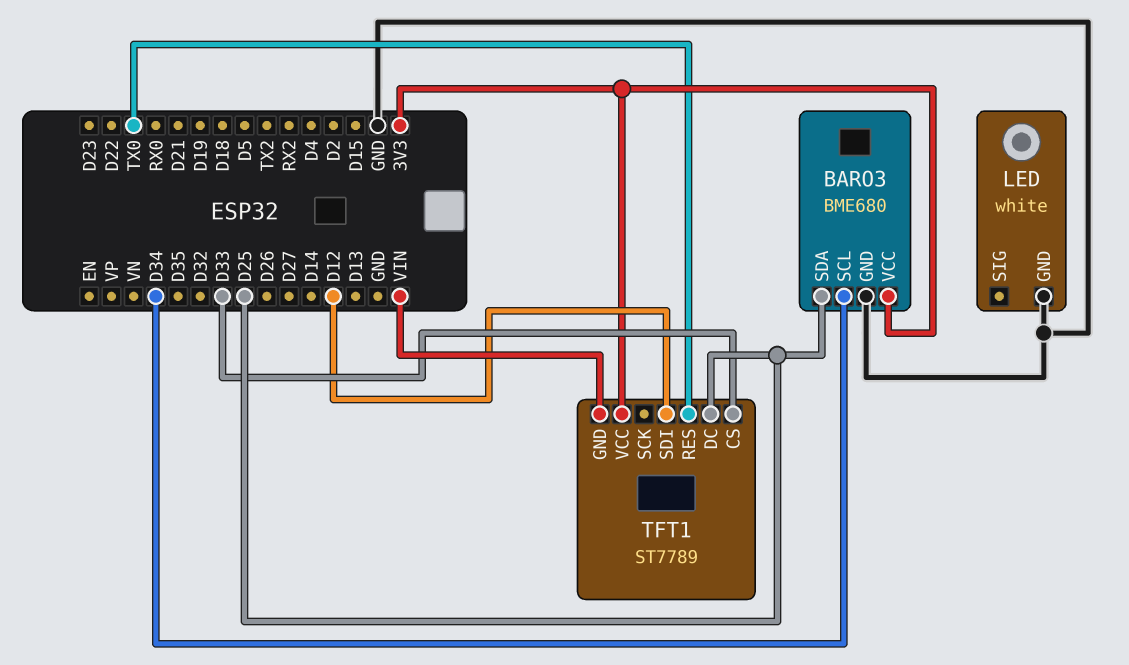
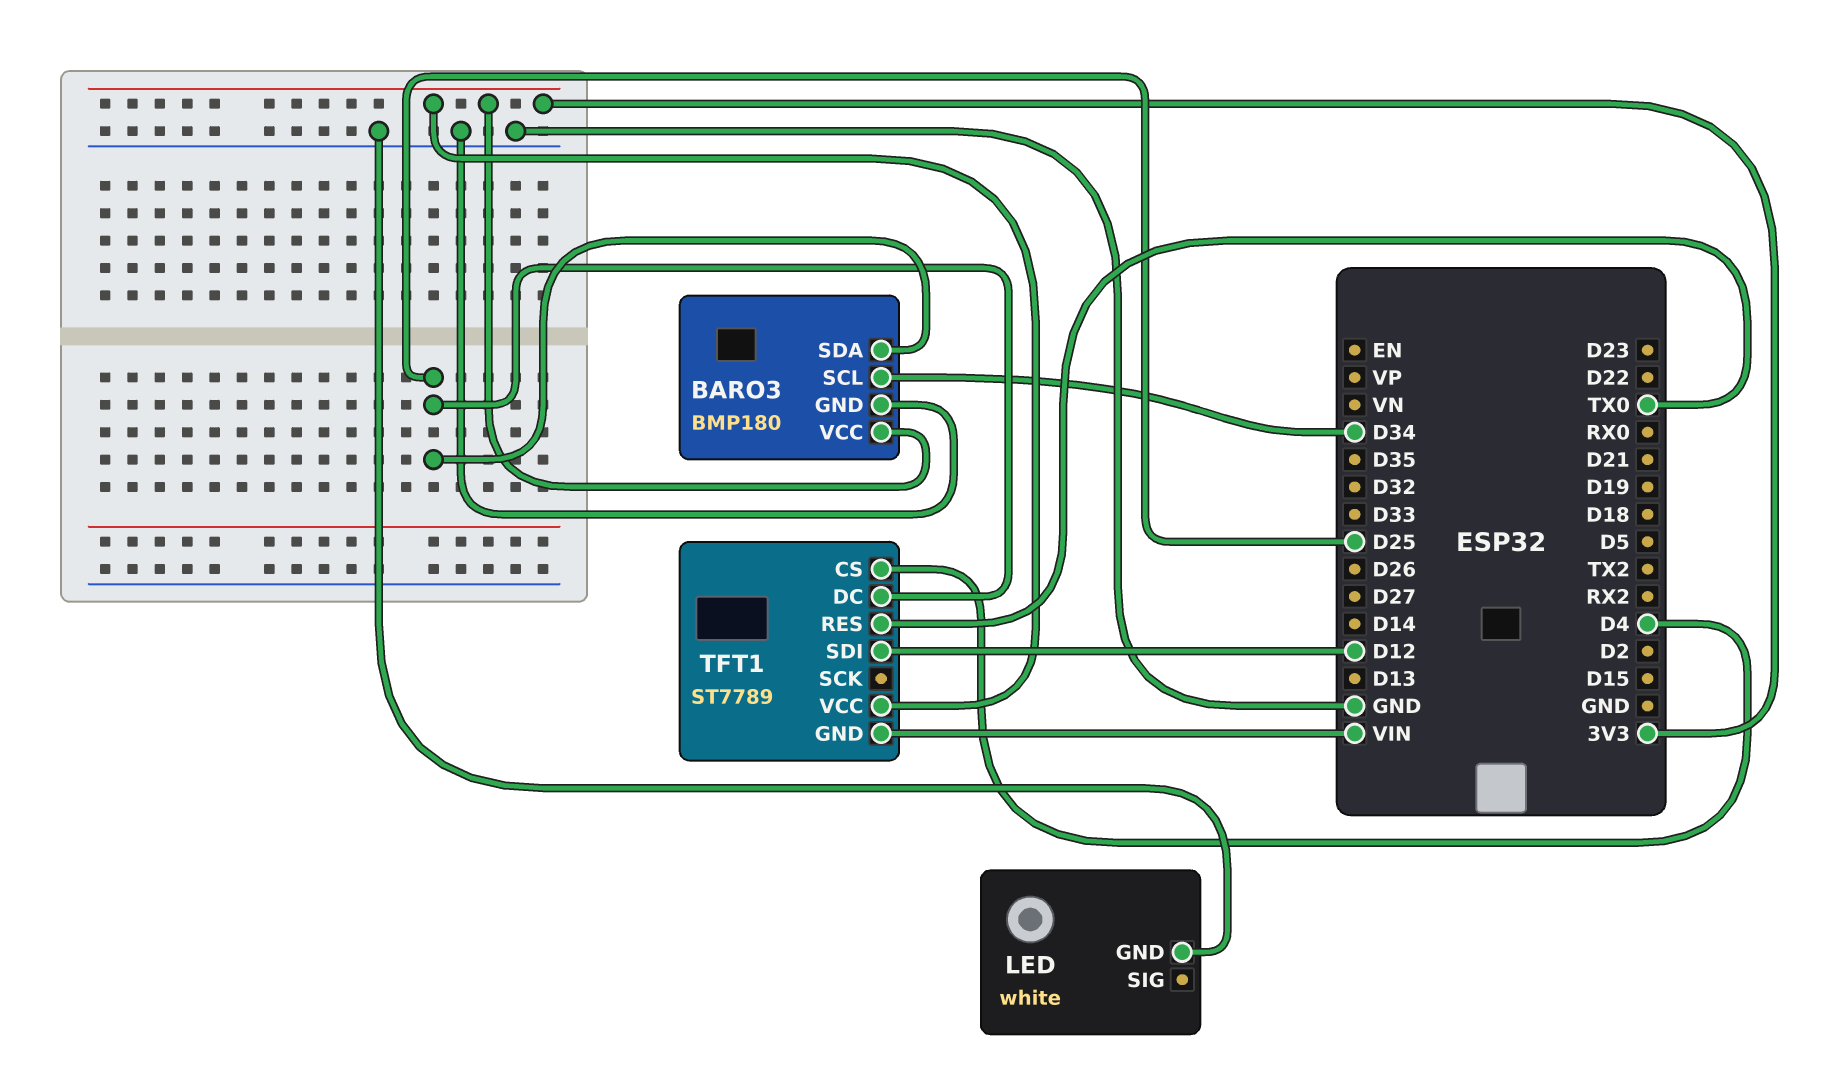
BARO3: BME680 -> BMP180
TFT1 pin CS: D33 -> D4

